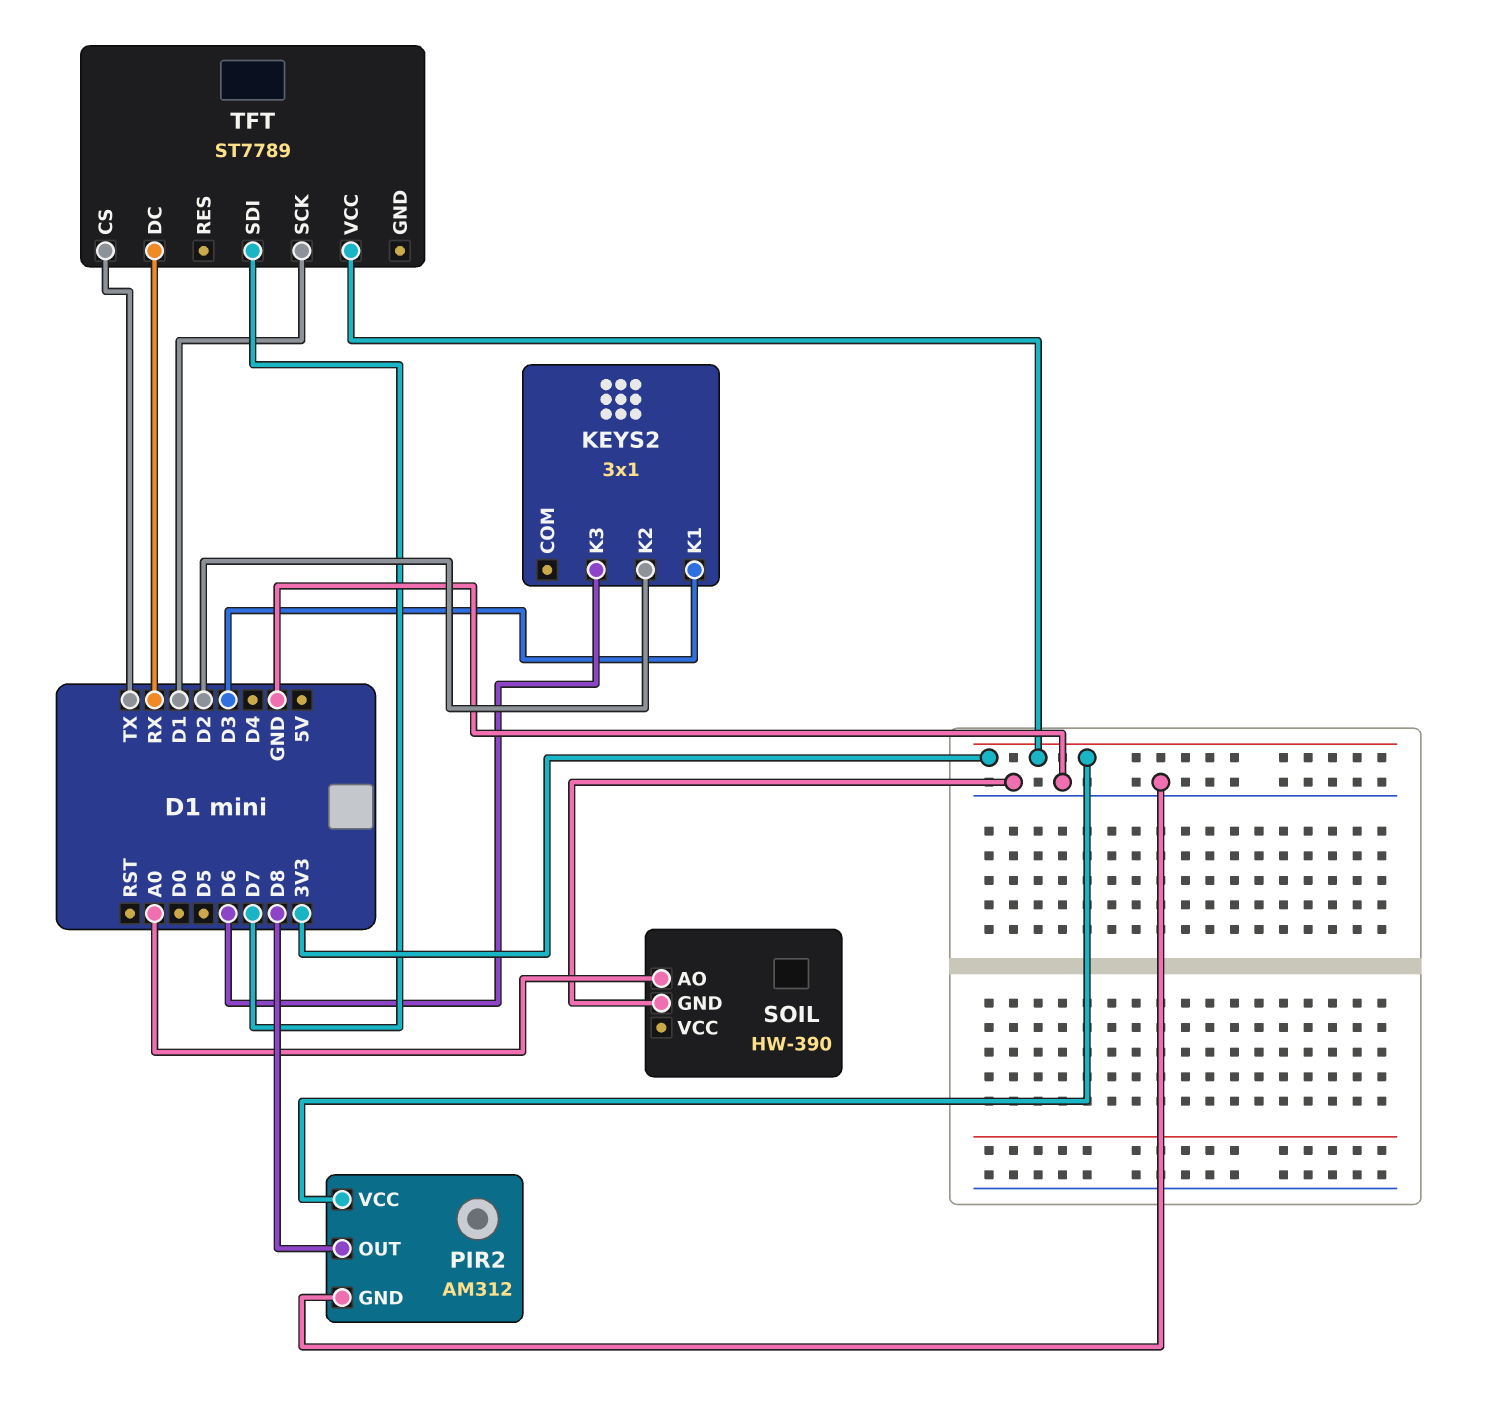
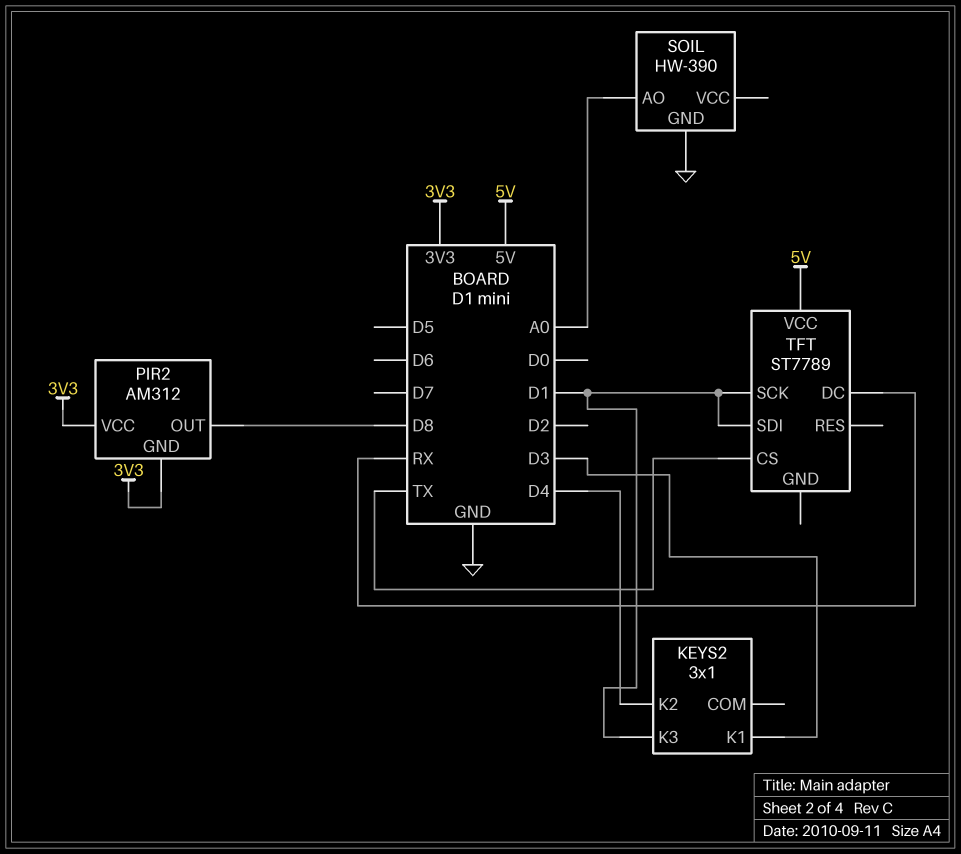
KEYS2 pin K2: D2 -> D4
KEYS2 pin K3: D6 -> D1
PIR2 pin GND: GND -> 3V3
TFT pin SDI: D7 -> D1
TFT pin VCC: 3V3 -> 5V

